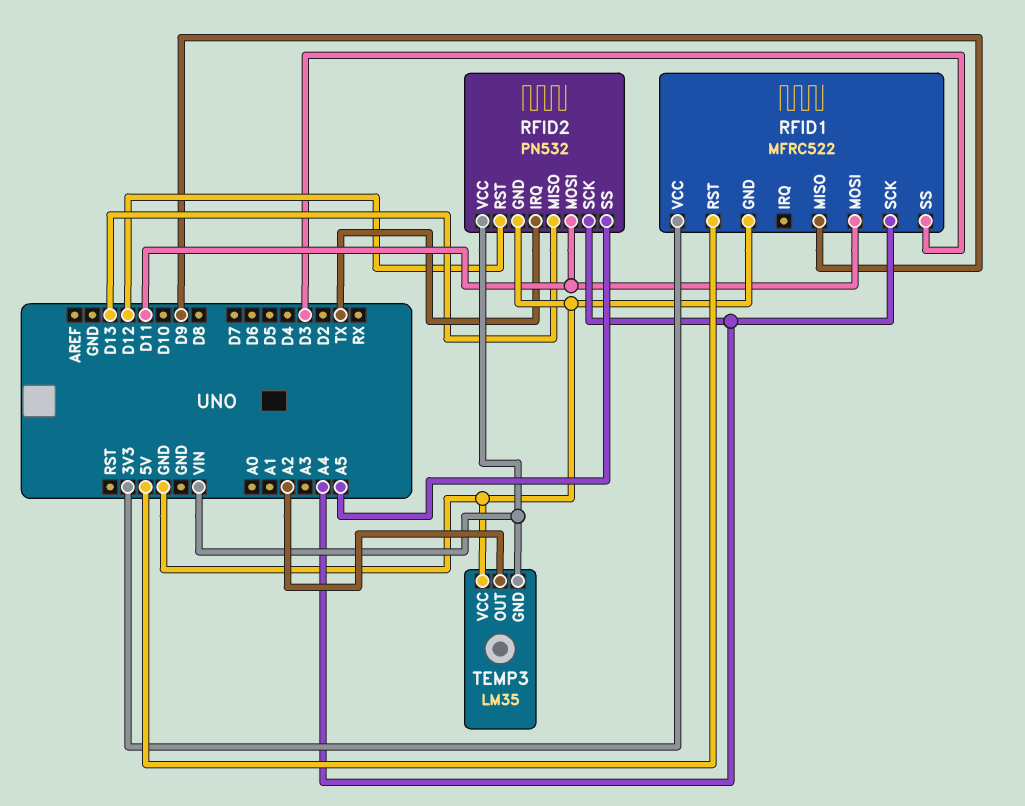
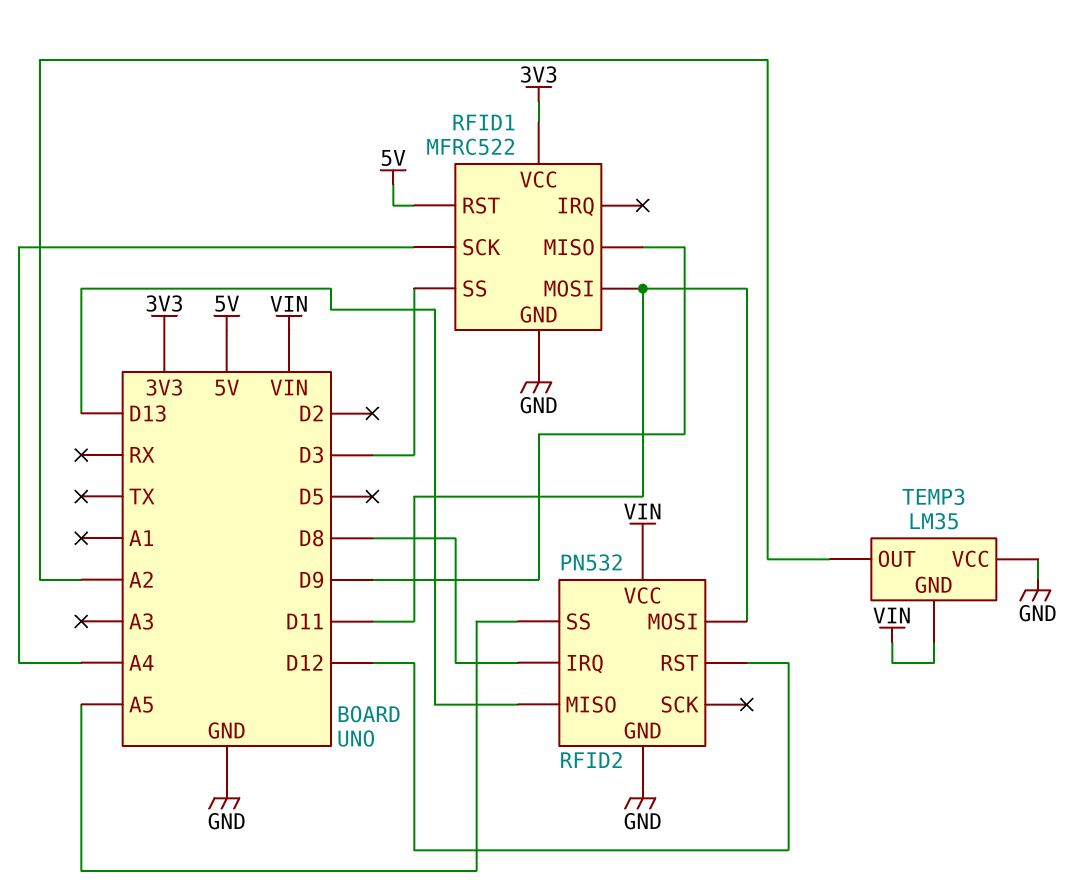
RFID2 pin IRQ: TX -> D8
RFID2 pin SCK: A4 -> none

